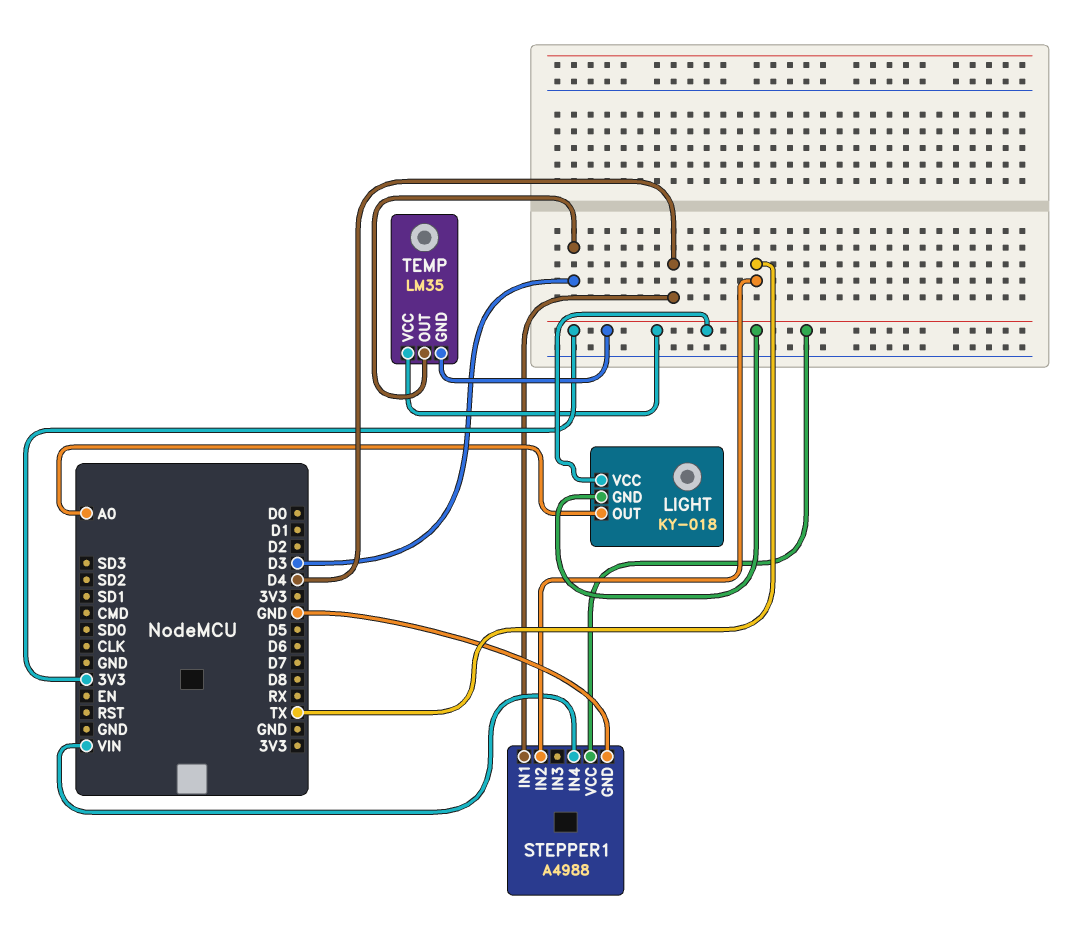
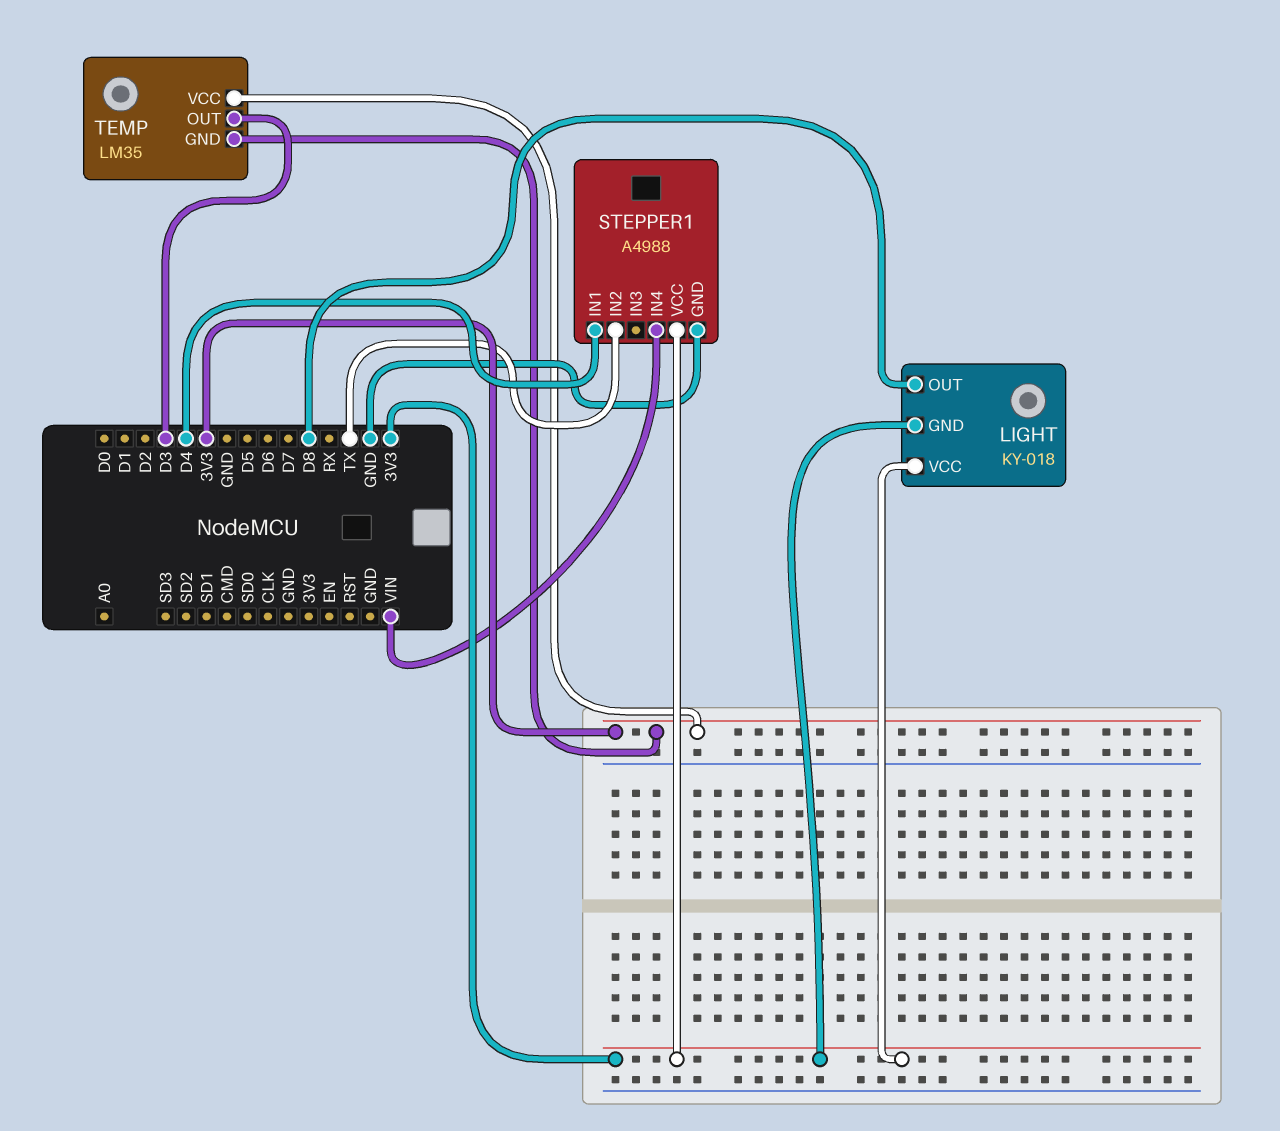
LIGHT pin OUT: A0 -> D8

